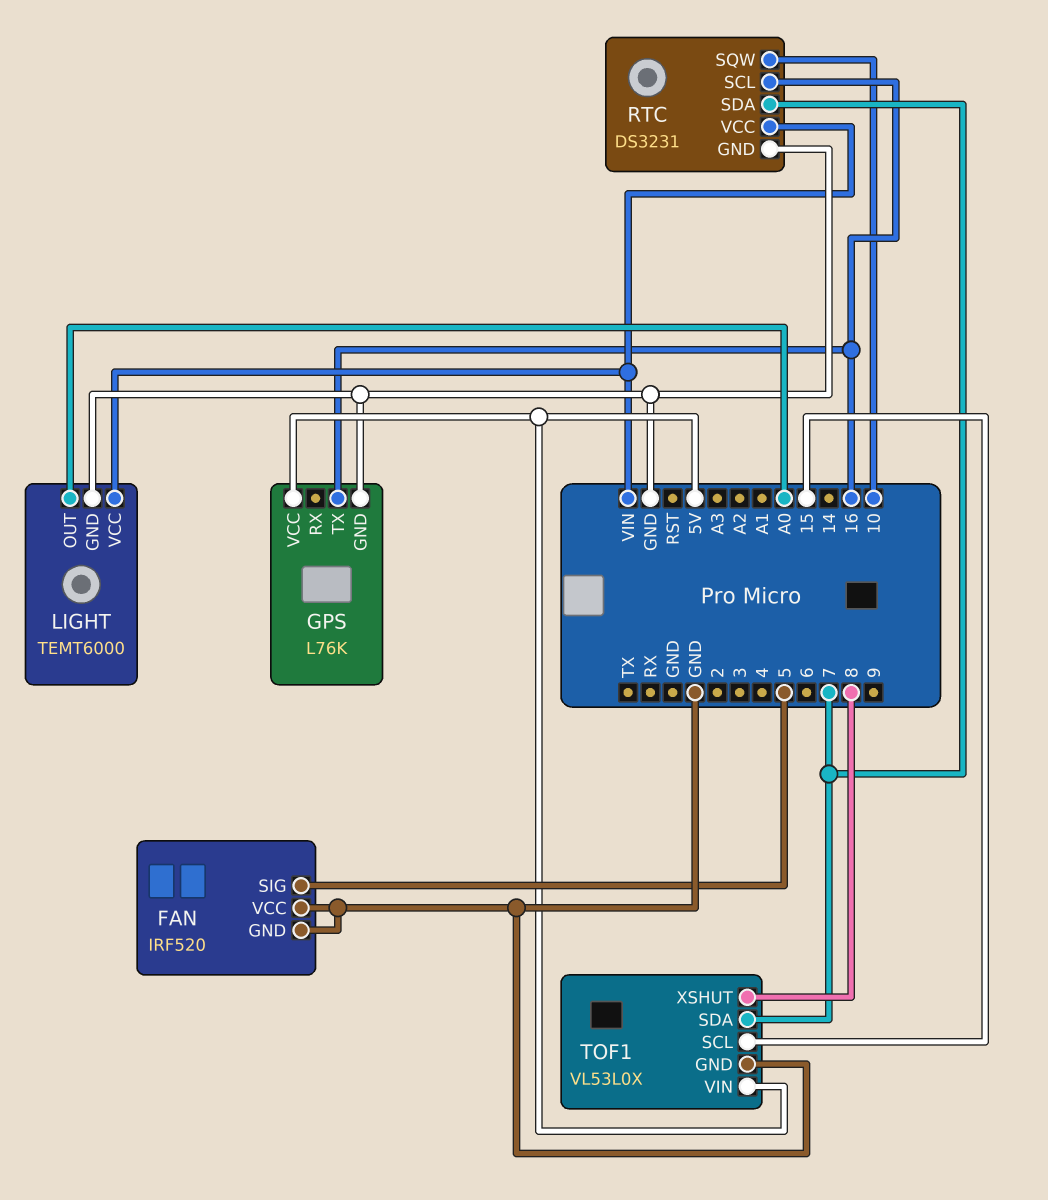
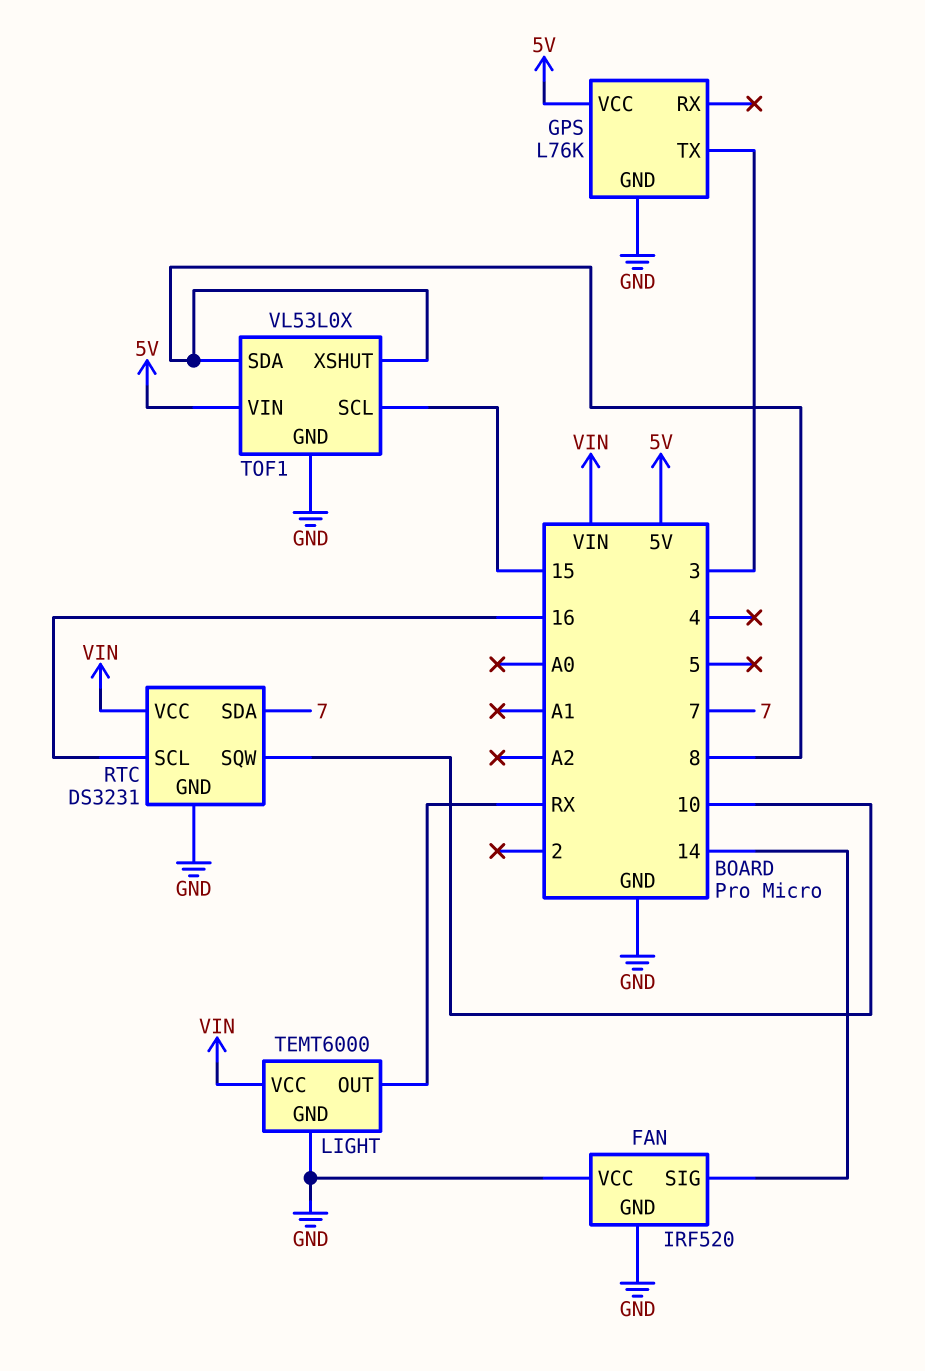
FAN pin SIG: 5 -> 14
GPS pin TX: 16 -> 3
LIGHT pin OUT: A0 -> RX
TOF1 pin SDA: 7 -> 8

